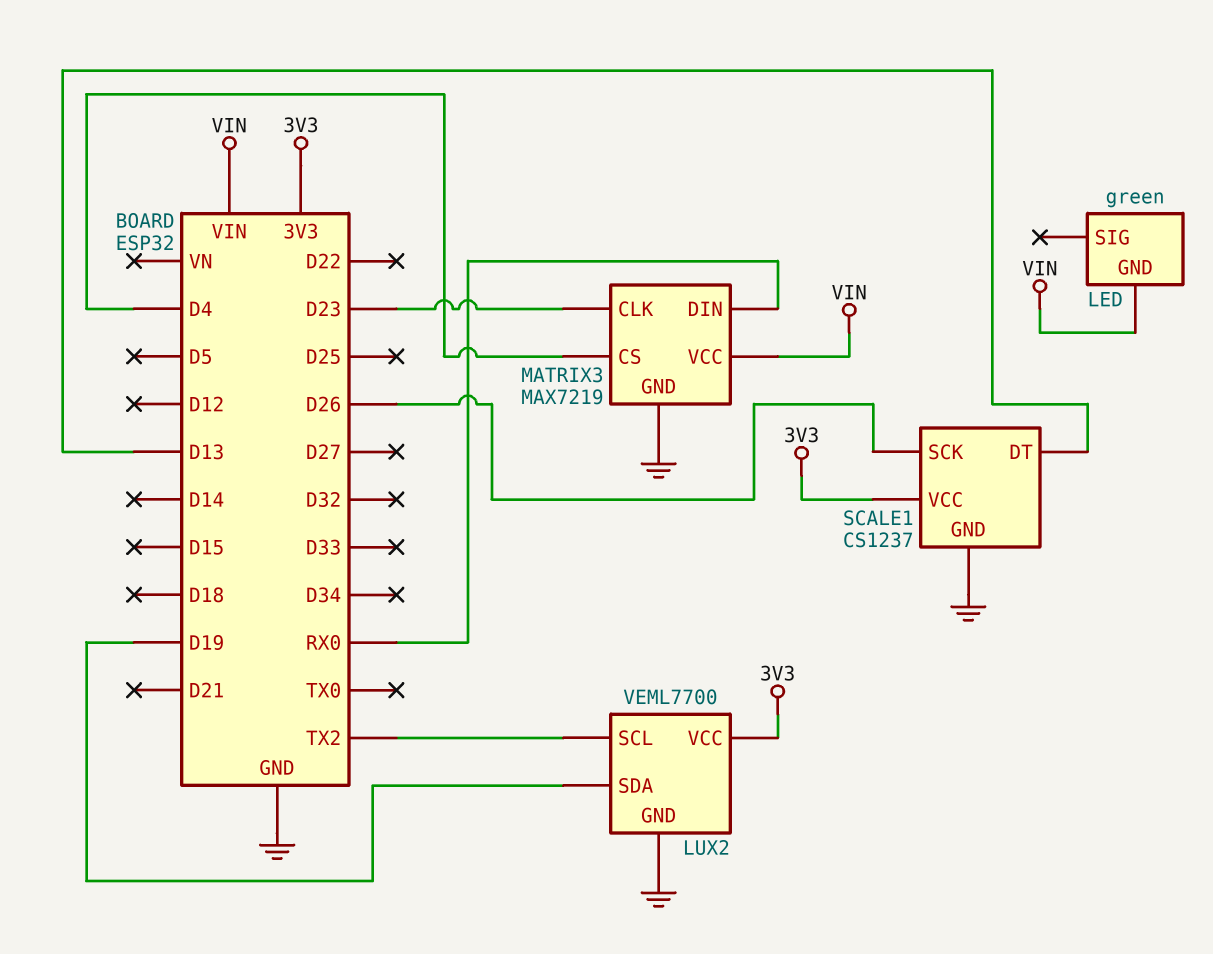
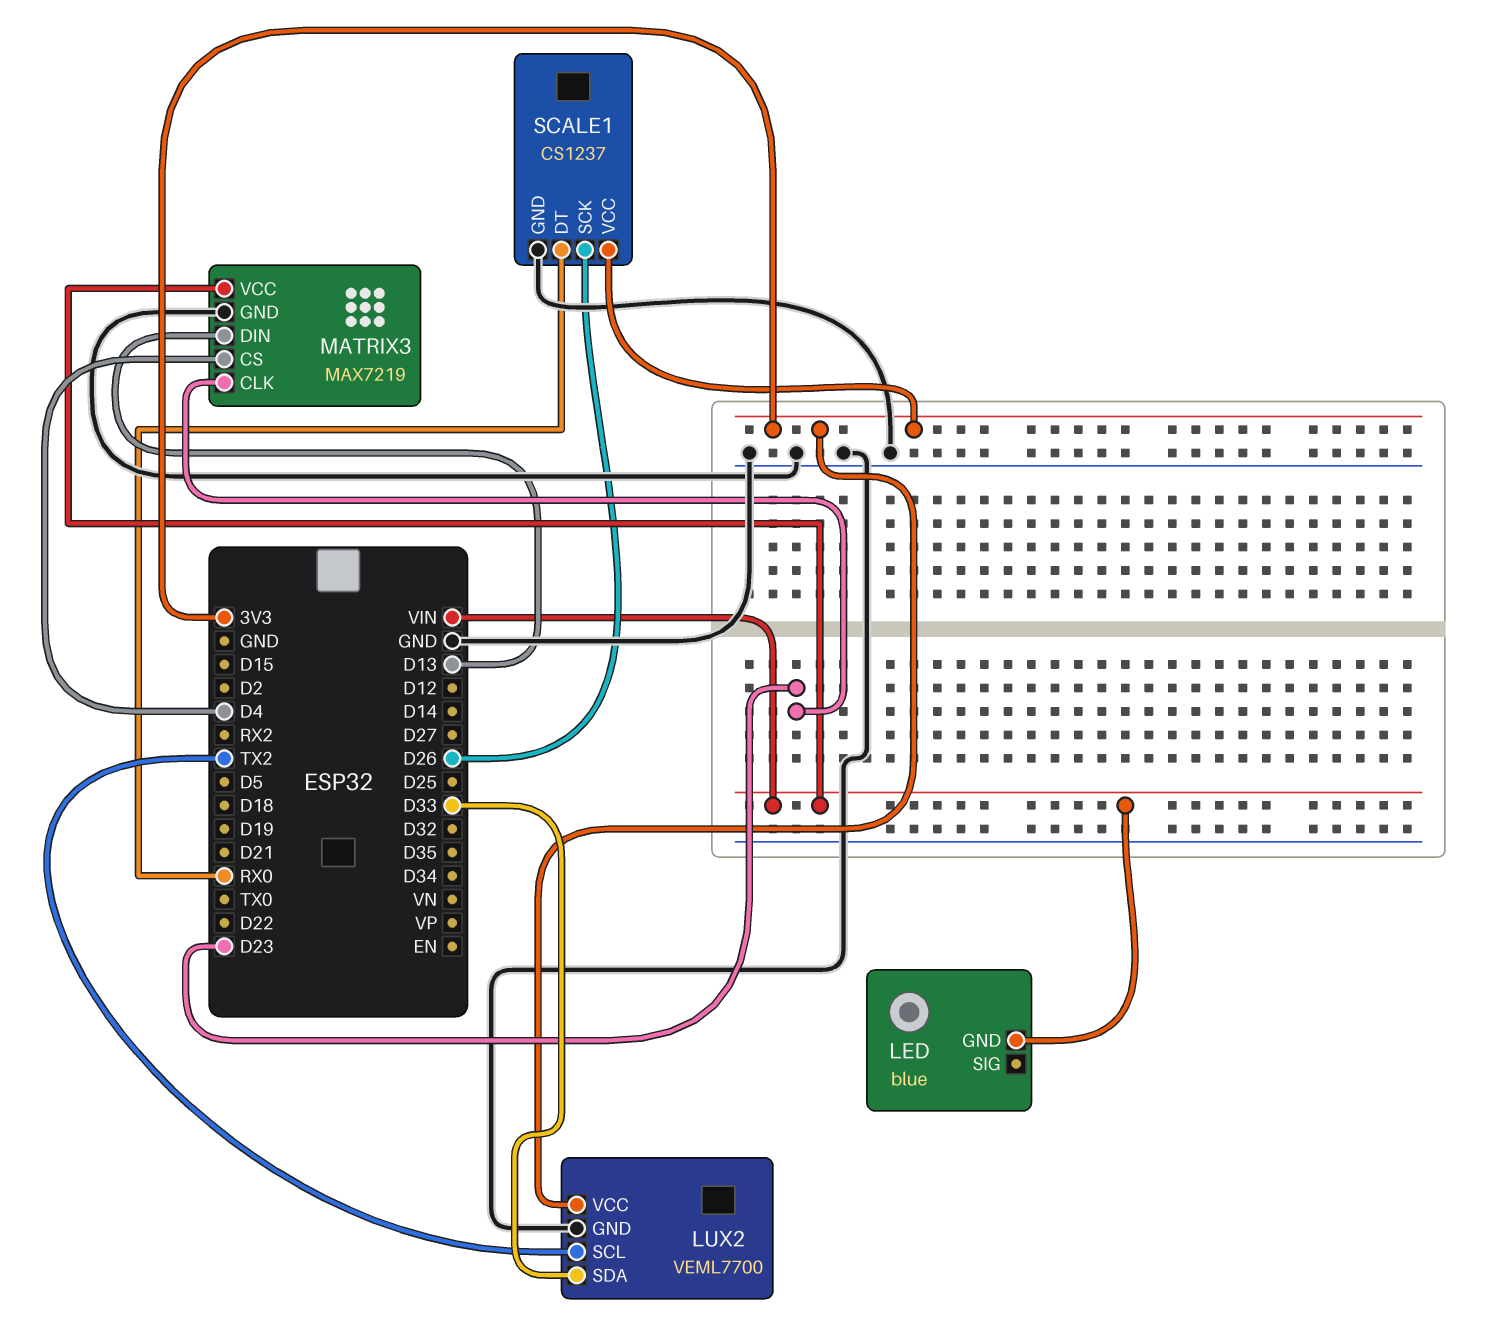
LED: green -> blue
LUX2 pin SDA: D19 -> D33
MATRIX3 pin DIN: RX0 -> D13
SCALE1 pin DT: D13 -> RX0

